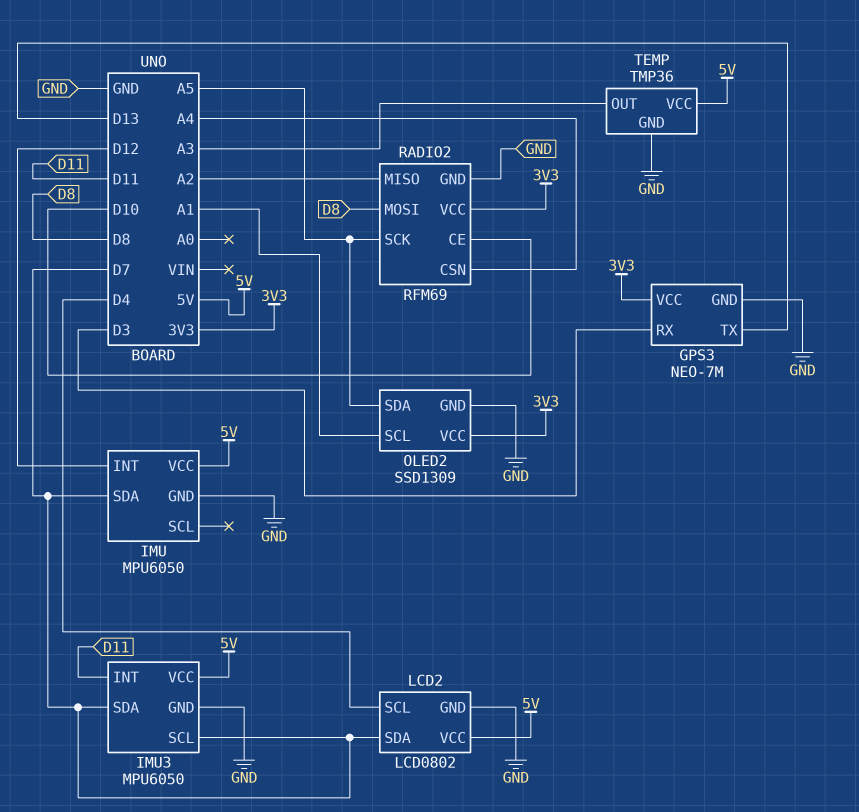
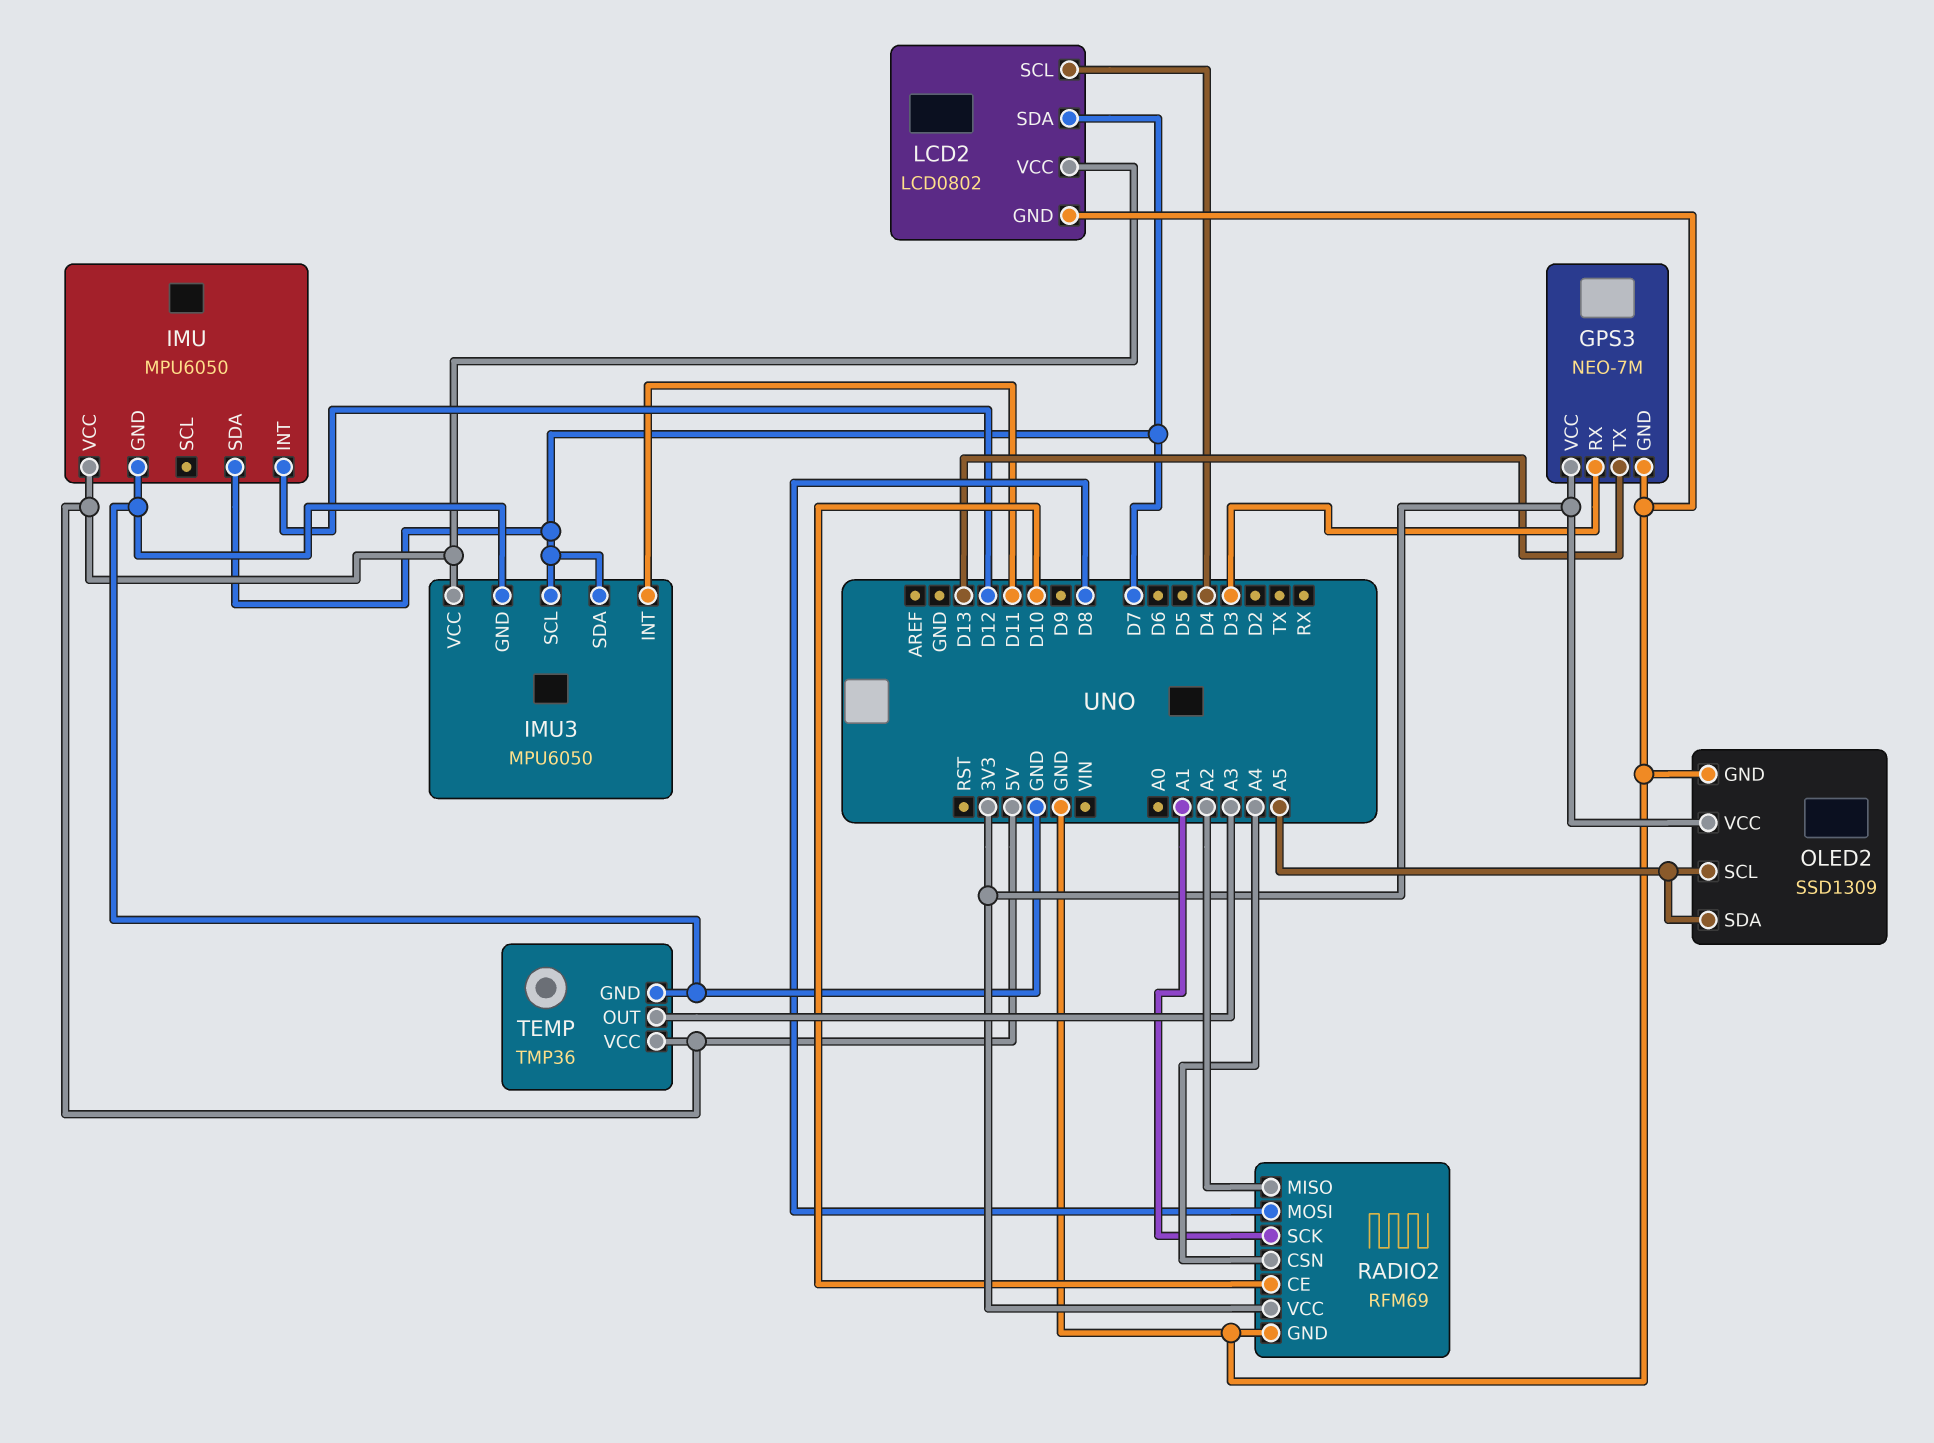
OLED2 pin SCL: A1 -> A5
RADIO2 pin SCK: A5 -> A1

